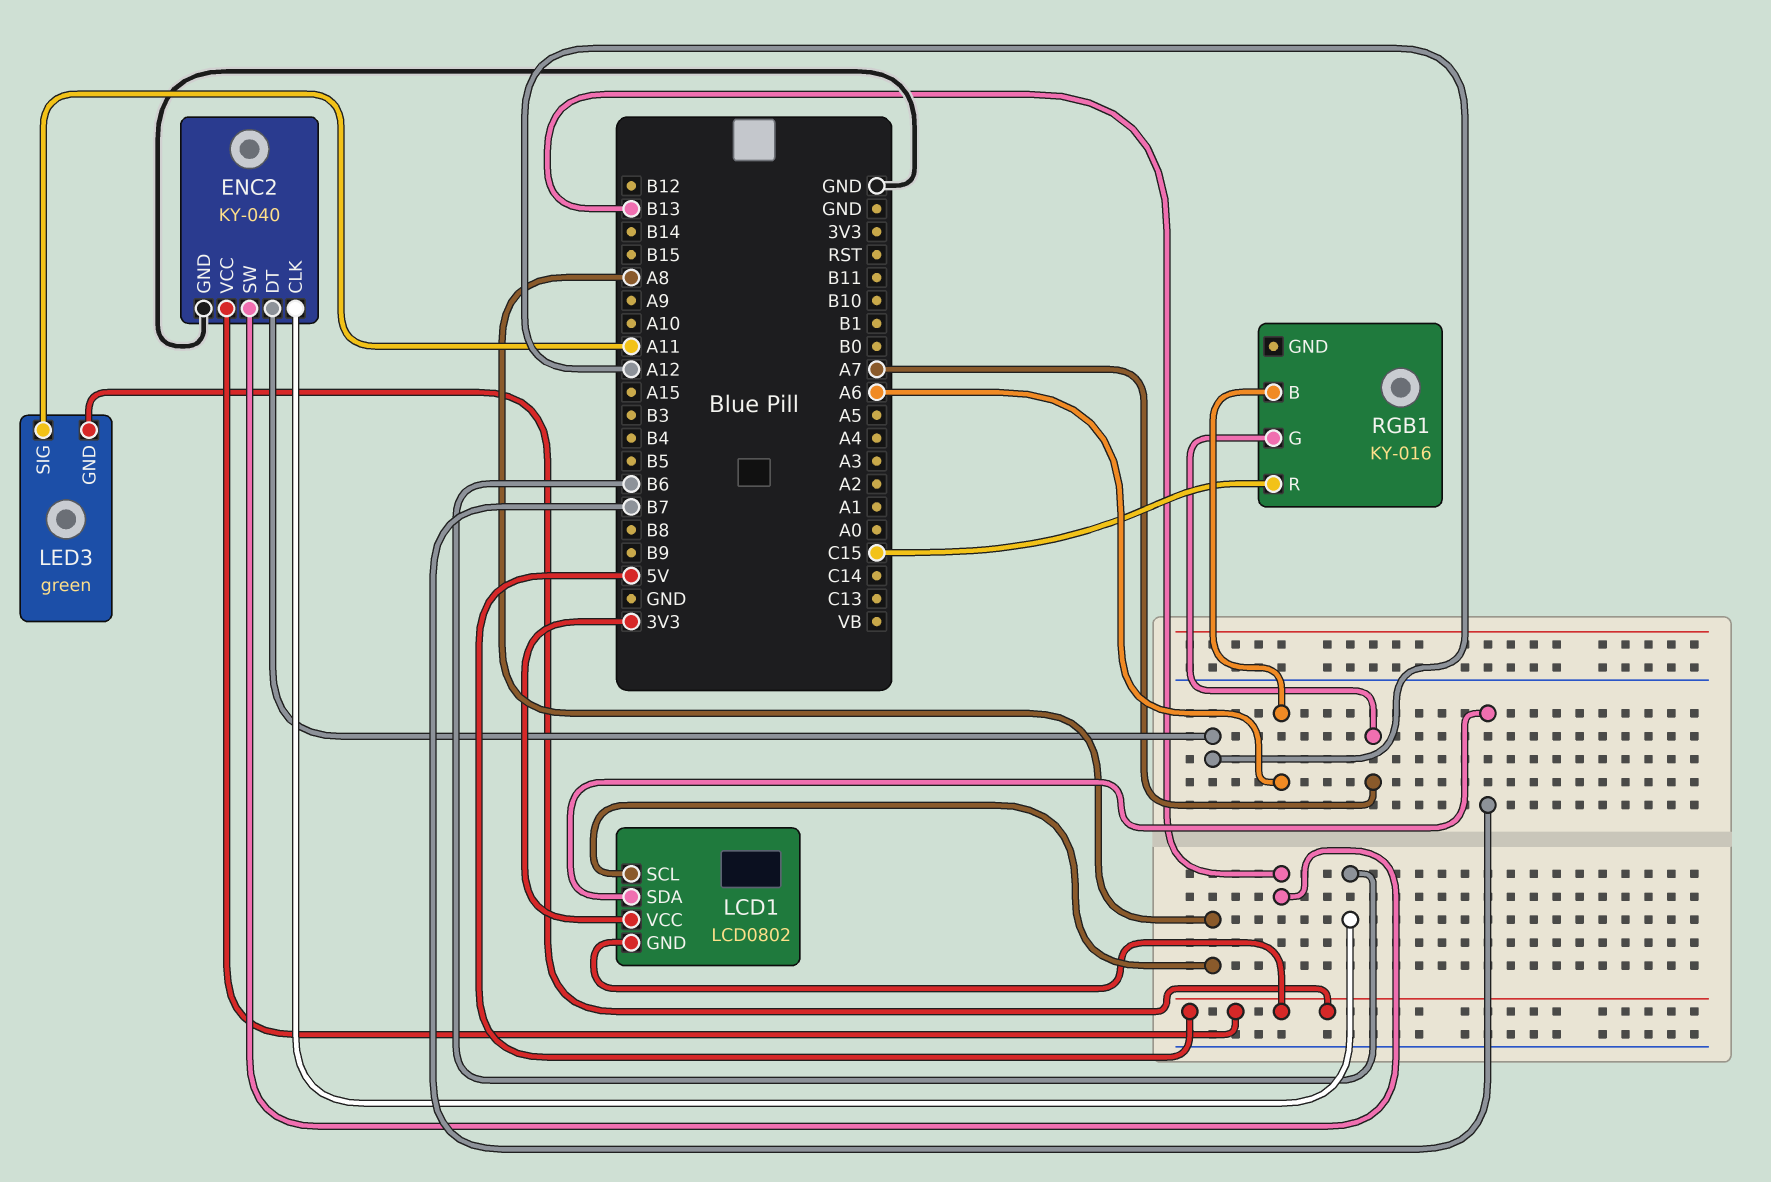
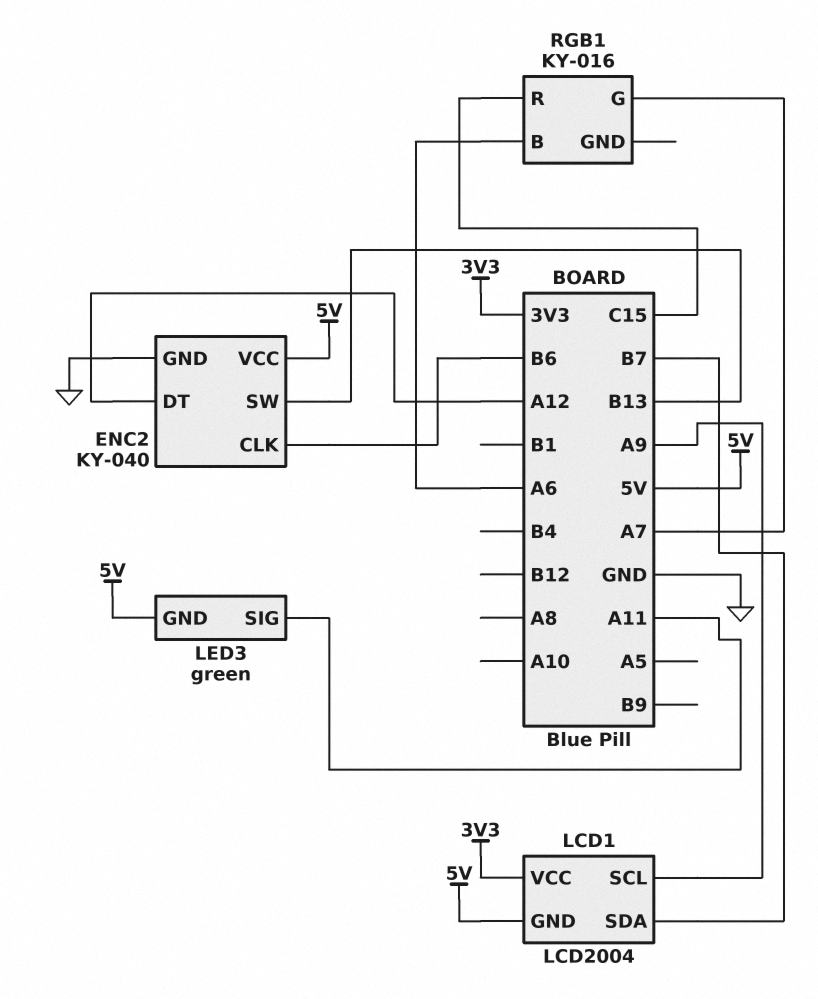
LCD1: LCD0802 -> LCD2004
LCD1 pin SCL: A8 -> A9

